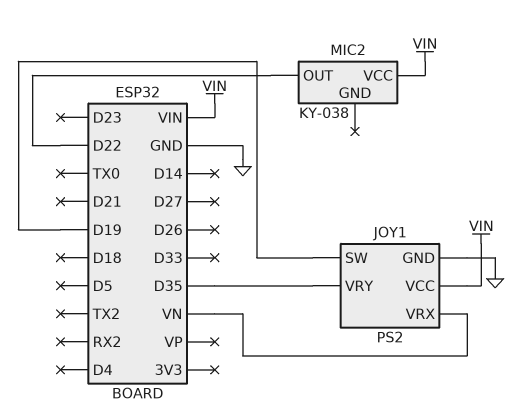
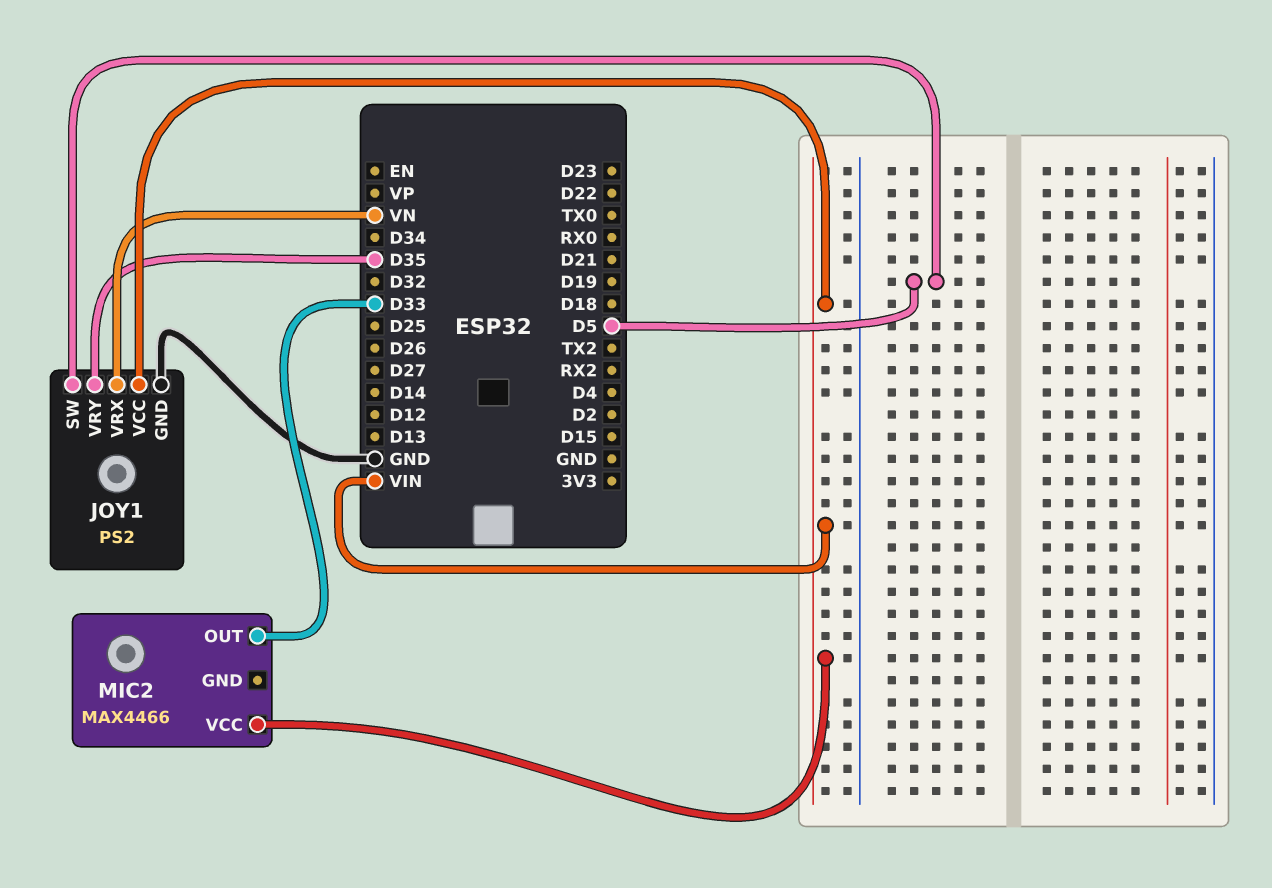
JOY1 pin SW: D19 -> D5
MIC2: KY-038 -> MAX4466
MIC2 pin OUT: D22 -> D33

